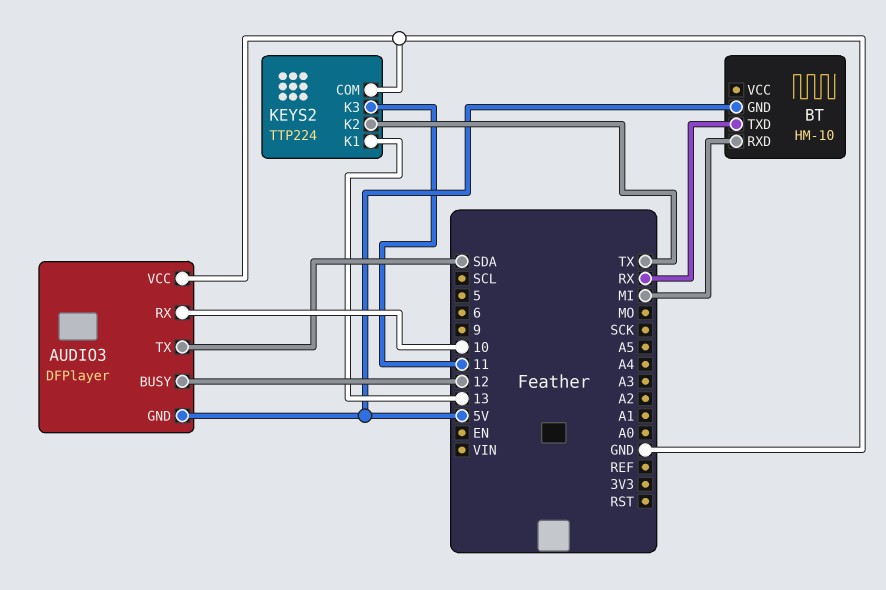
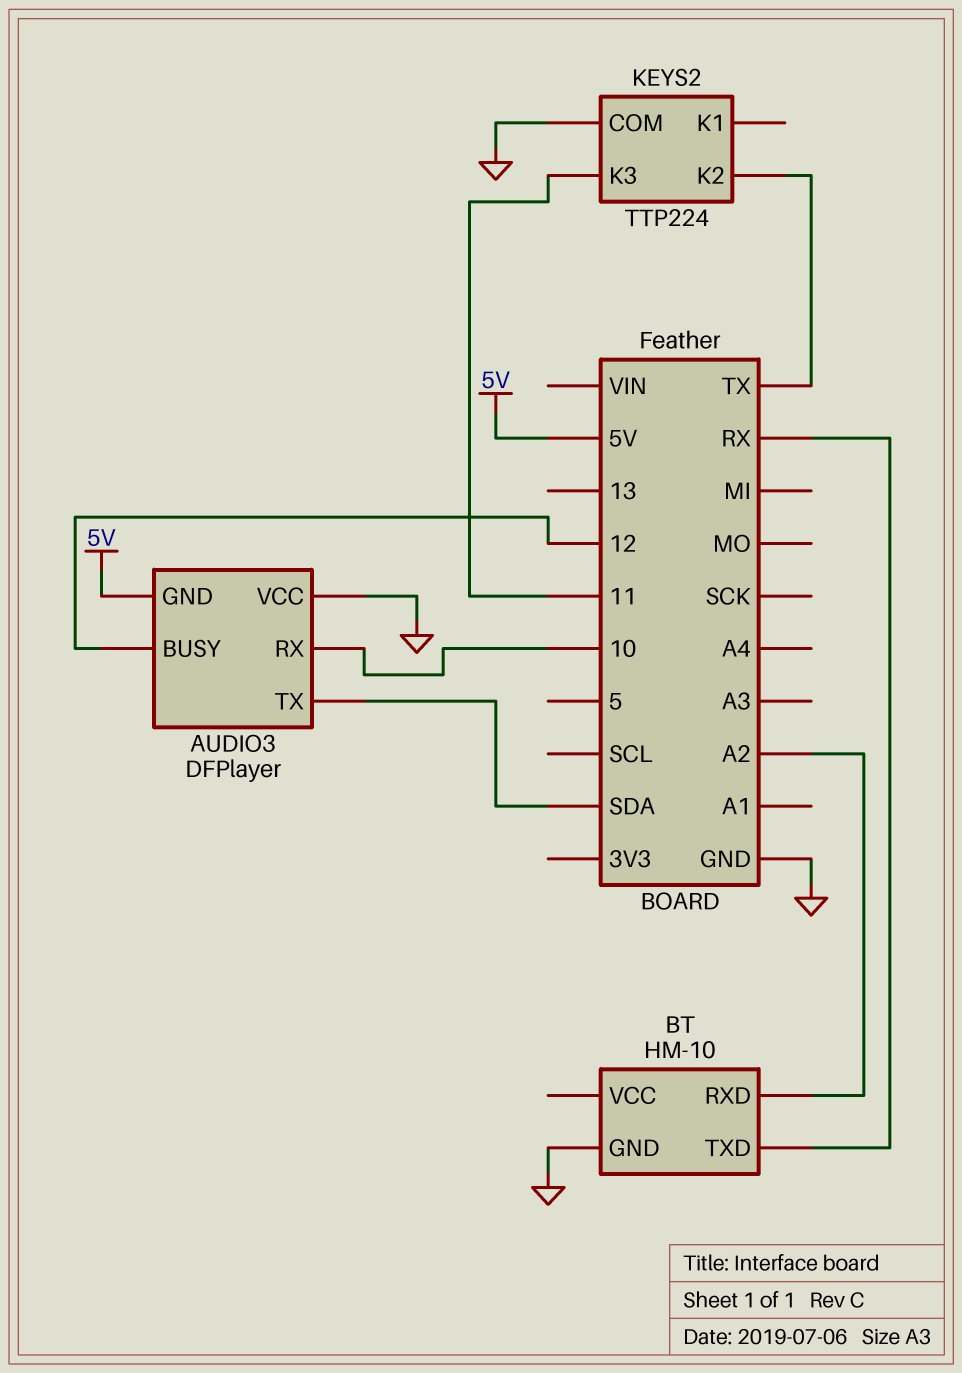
BT pin GND: 5V -> GND
BT pin RXD: MI -> A2
KEYS2 pin K1: 13 -> none

